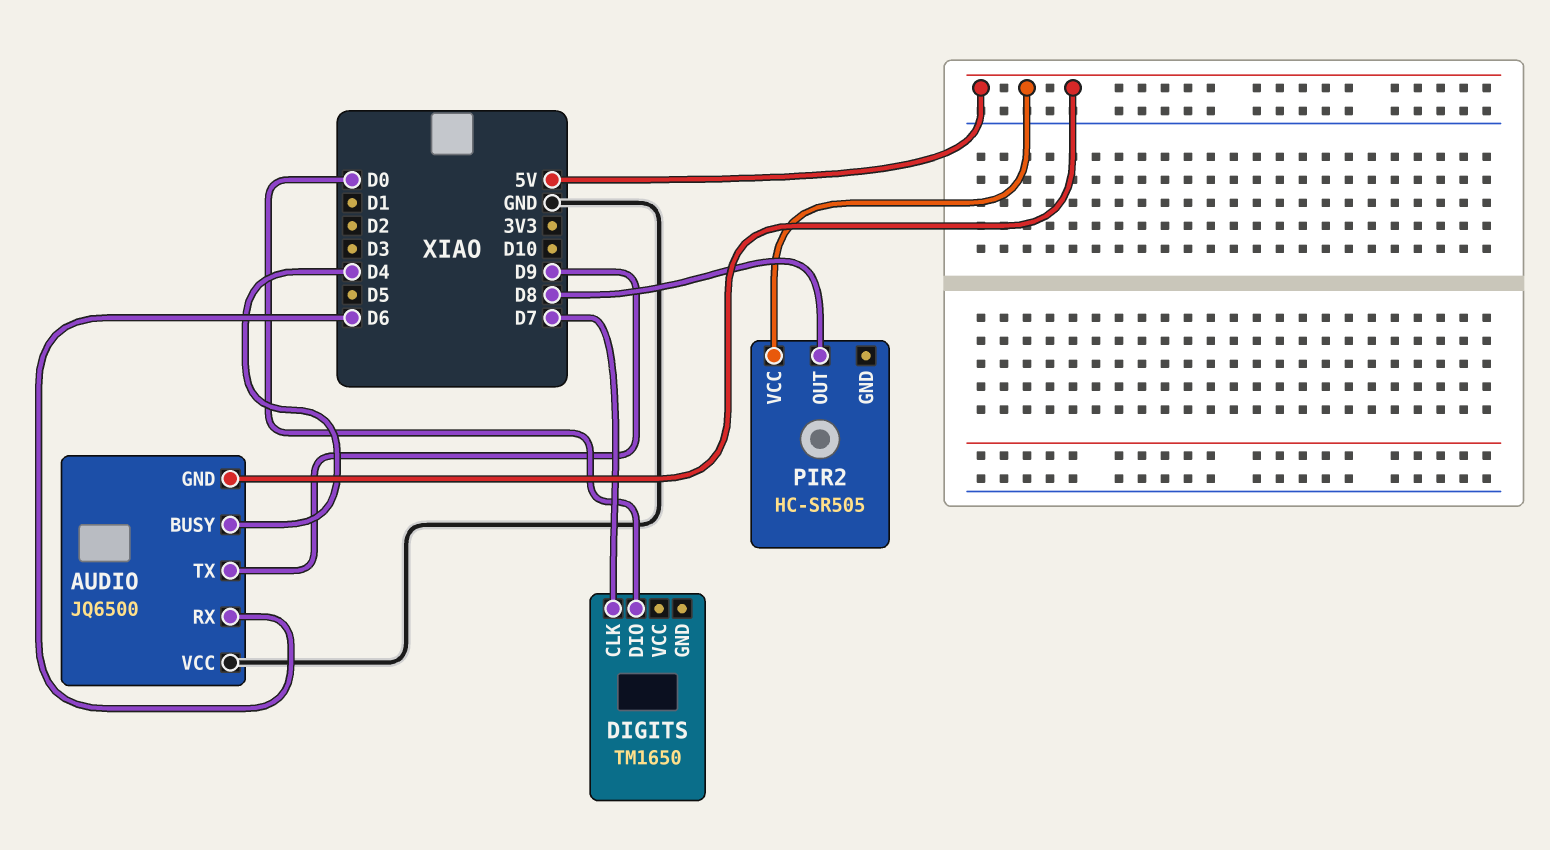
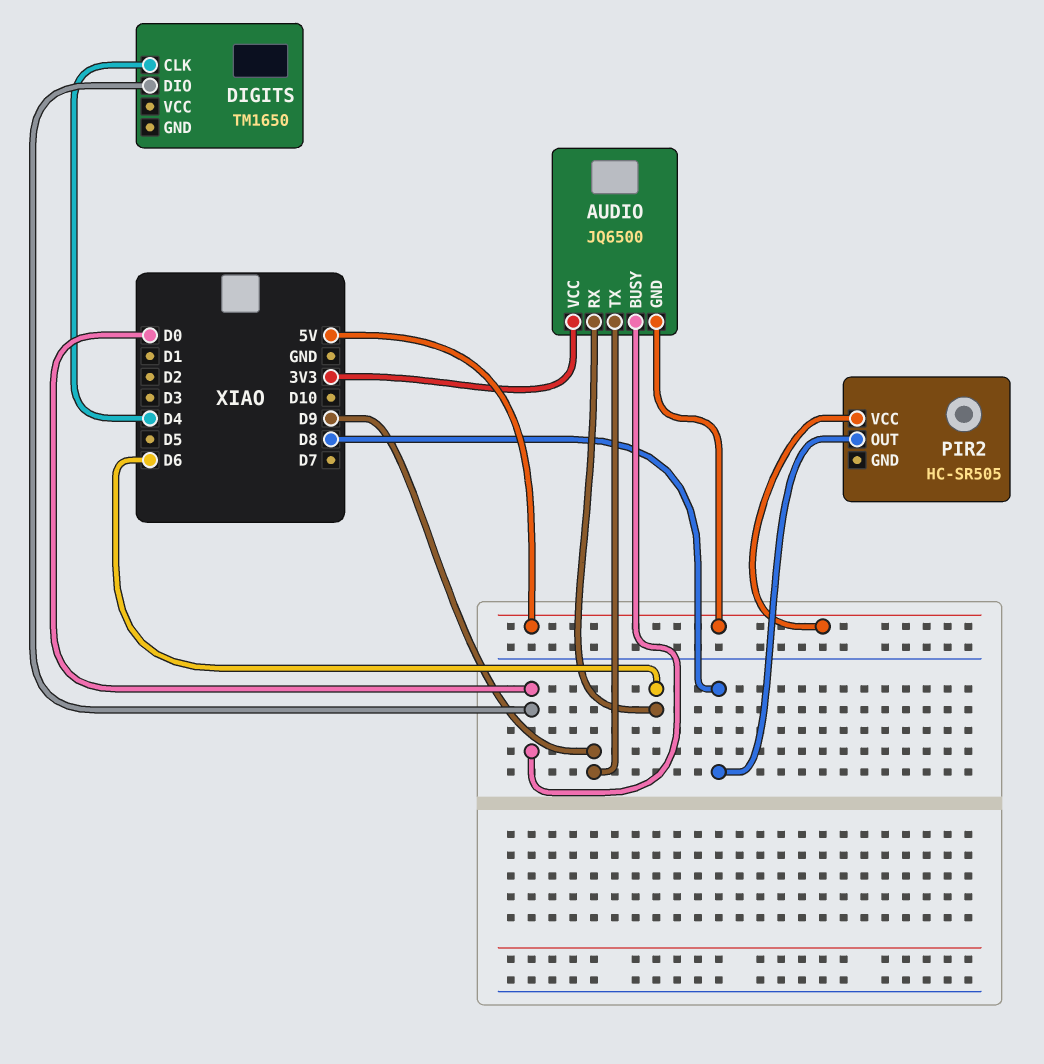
AUDIO pin BUSY: D4 -> D0
AUDIO pin VCC: GND -> 3V3
DIGITS pin CLK: D7 -> D4

